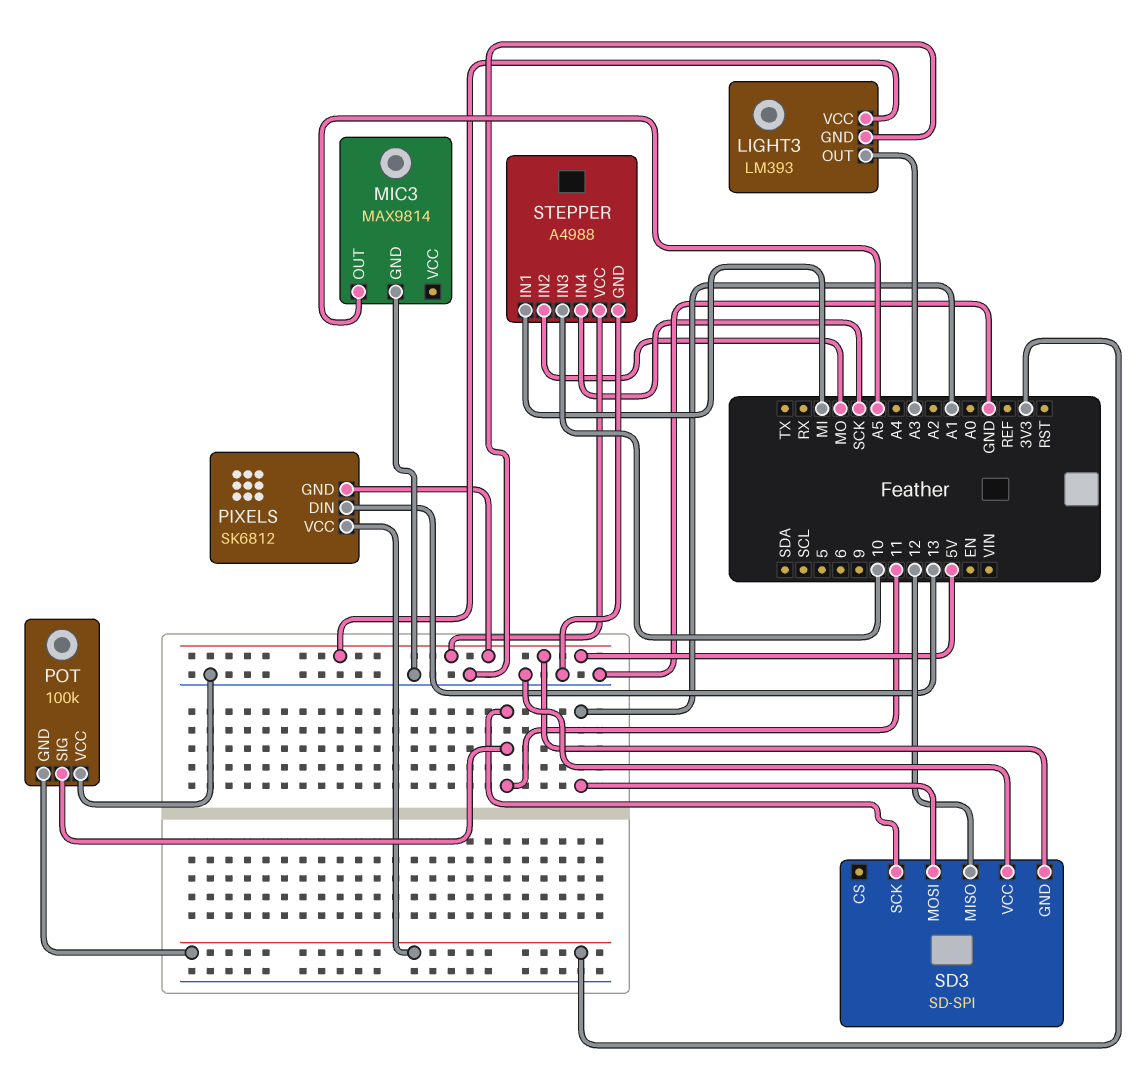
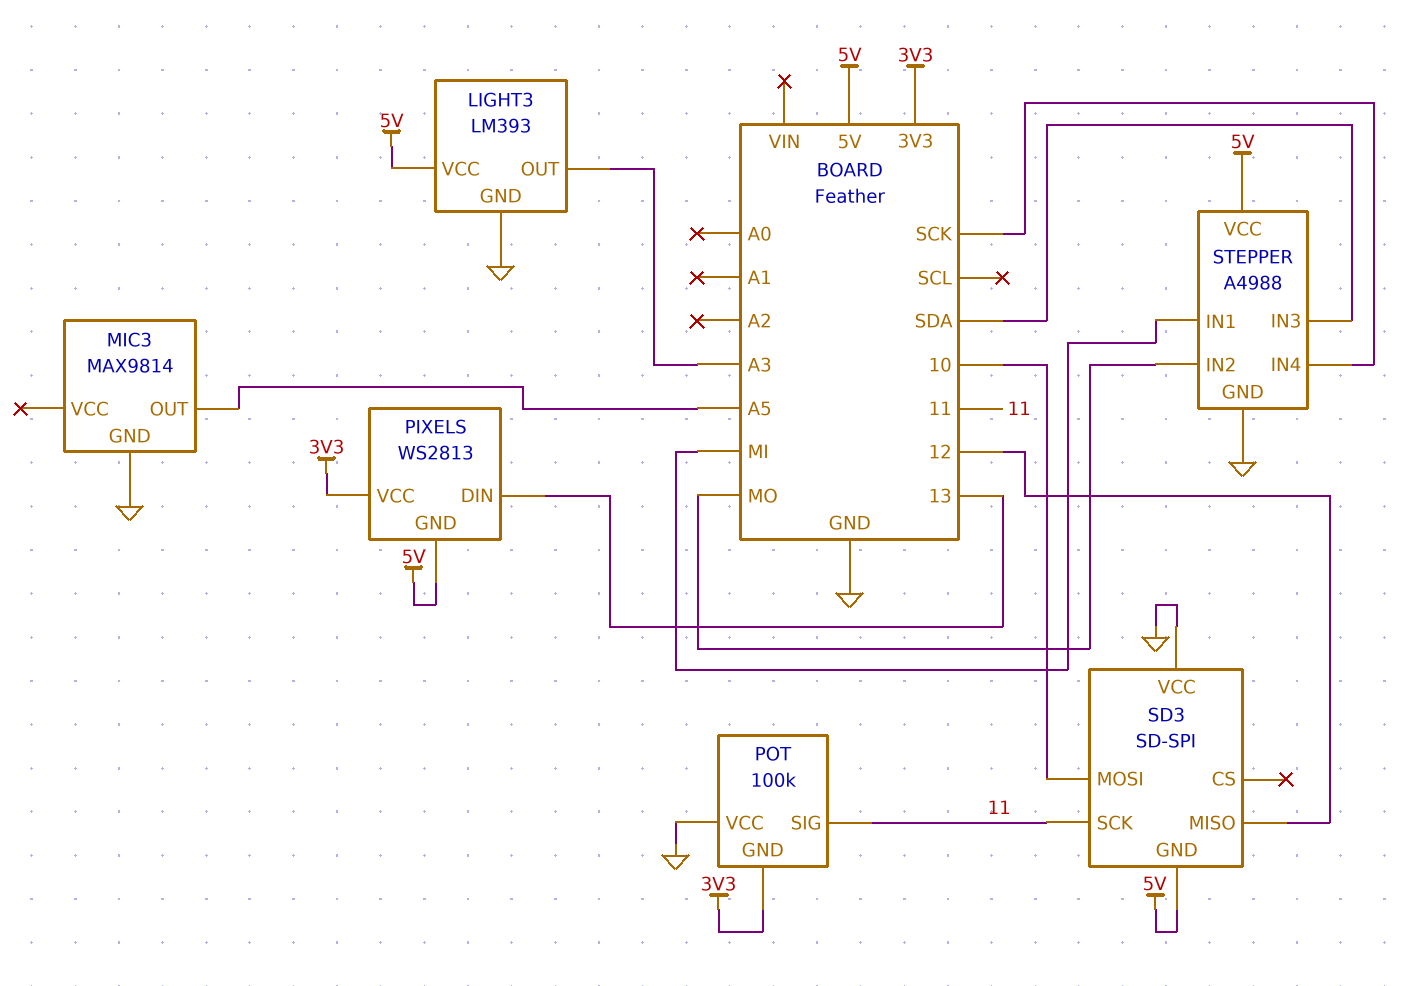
PIXELS: SK6812 -> WS2813
SD3 pin MOSI: A1 -> 10
STEPPER pin IN3: 10 -> SDA

